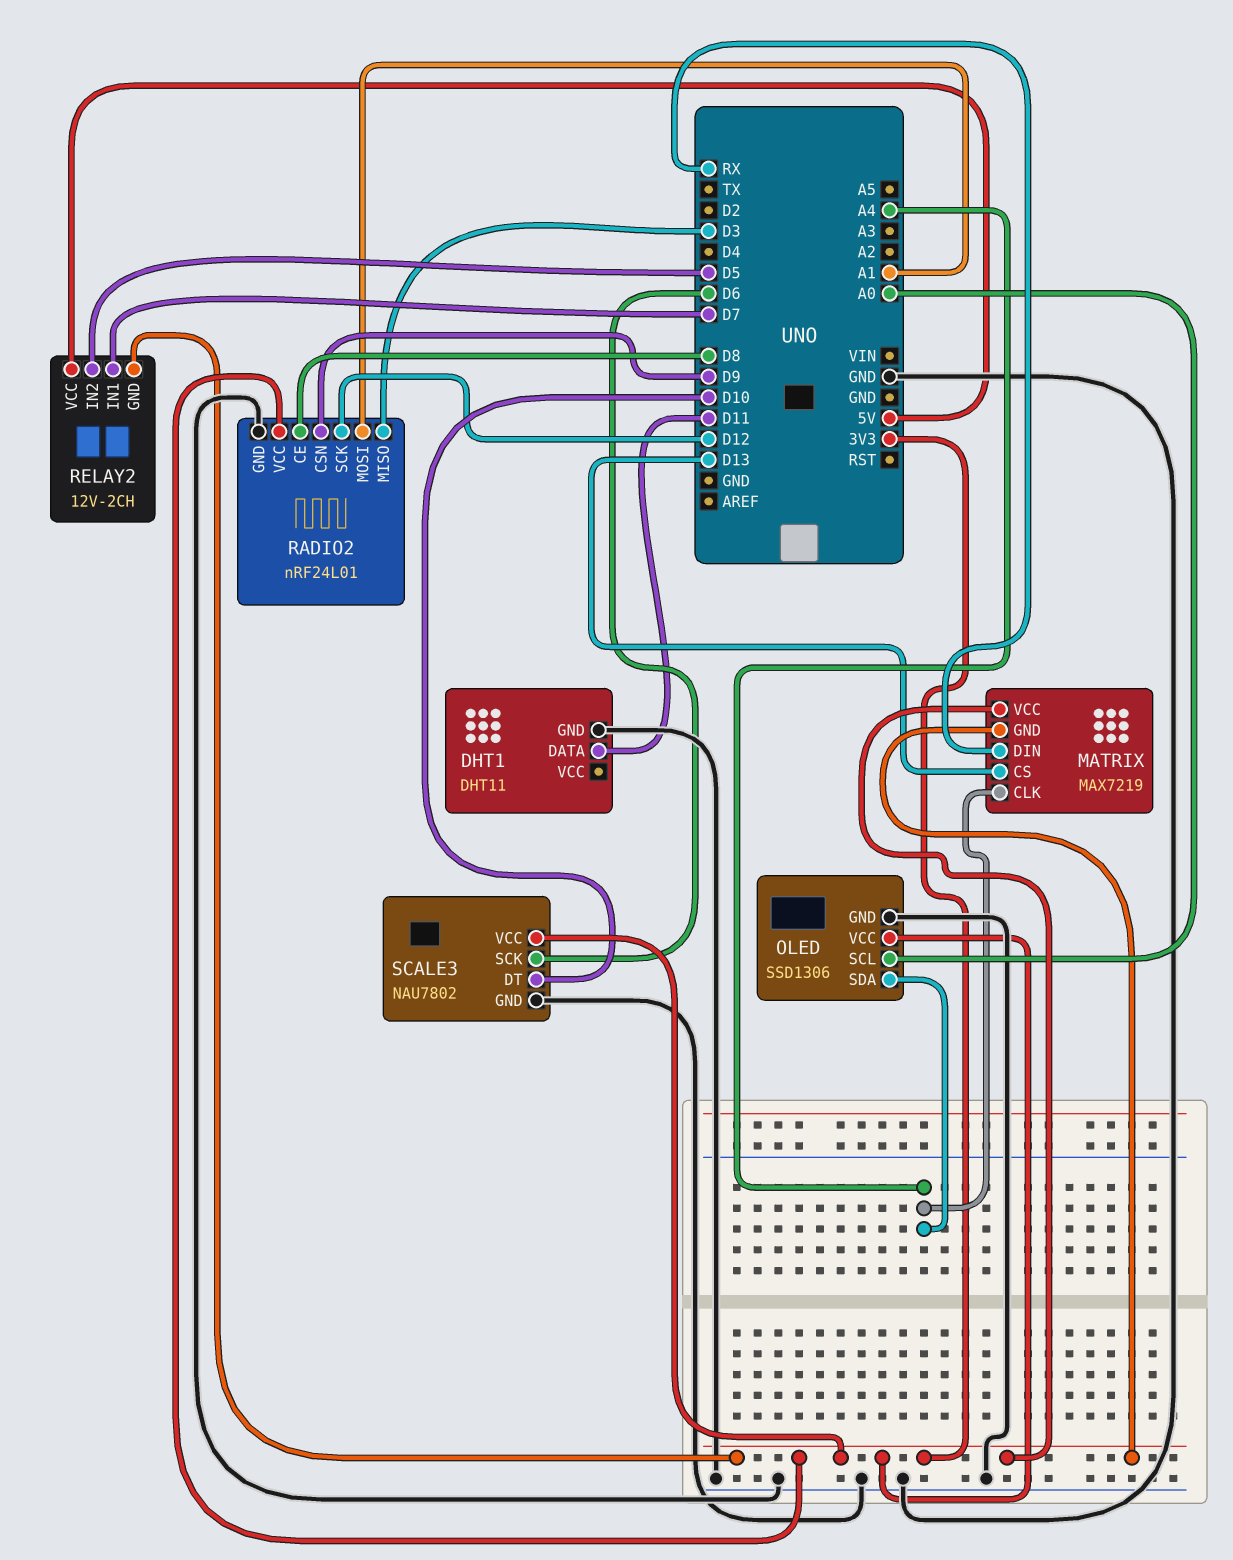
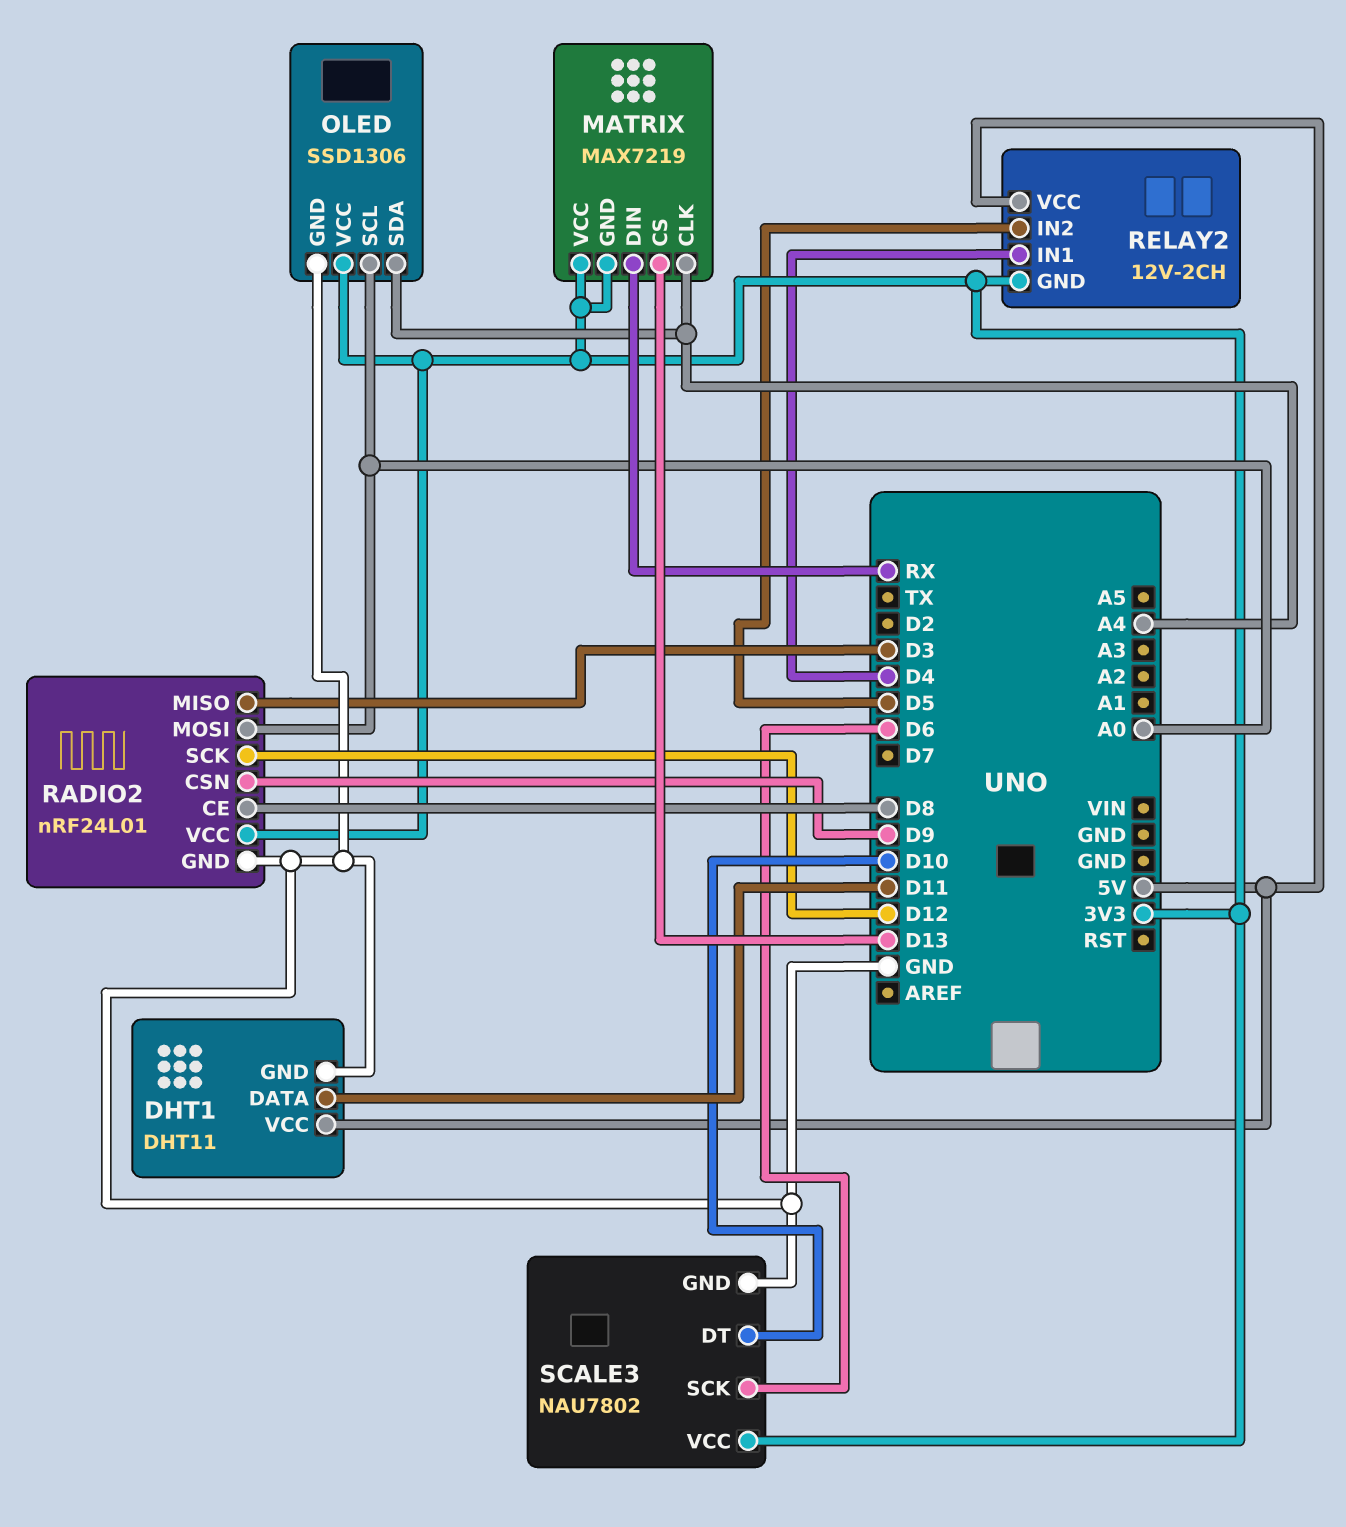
DHT1 pin VCC: none -> 5V
RADIO2 pin MOSI: A1 -> A0
RELAY2 pin IN1: D7 -> D4

